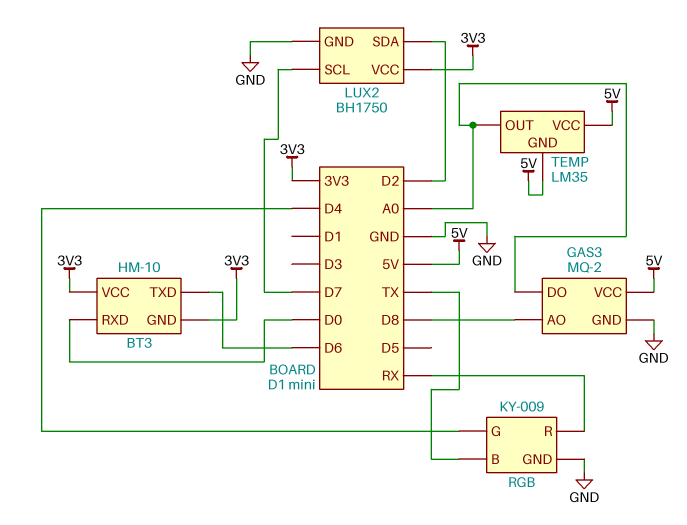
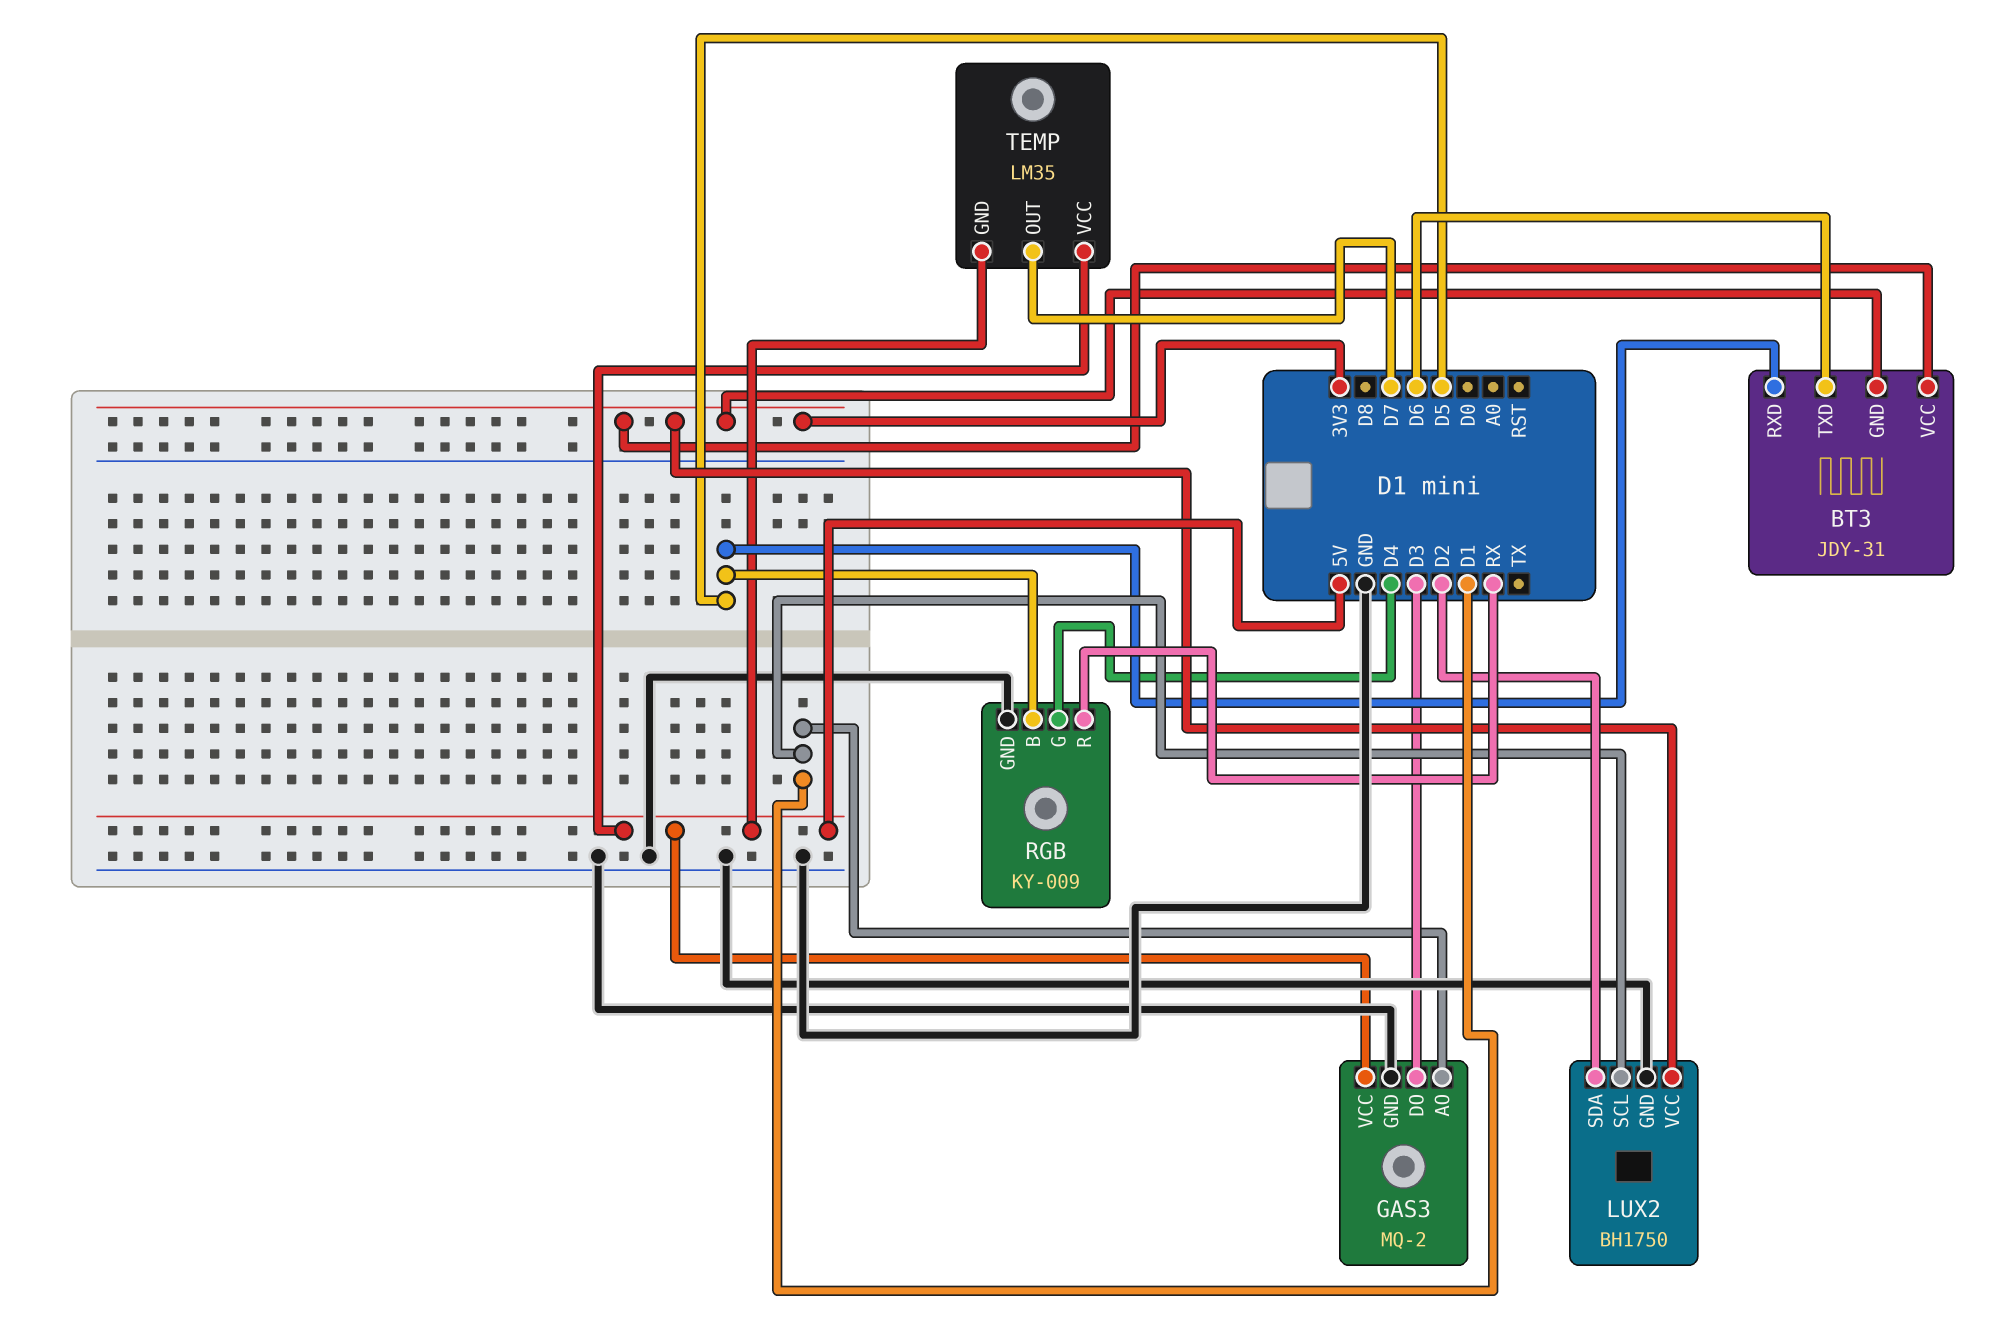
BT3: HM-10 -> JDY-31
BT3 pin RXD: D0 -> D5
GAS3 pin AO: D8 -> D1
GAS3 pin DO: A0 -> D3
LUX2 pin SCL: D7 -> D1
RGB pin B: TX -> D5
TEMP pin OUT: A0 -> D7

